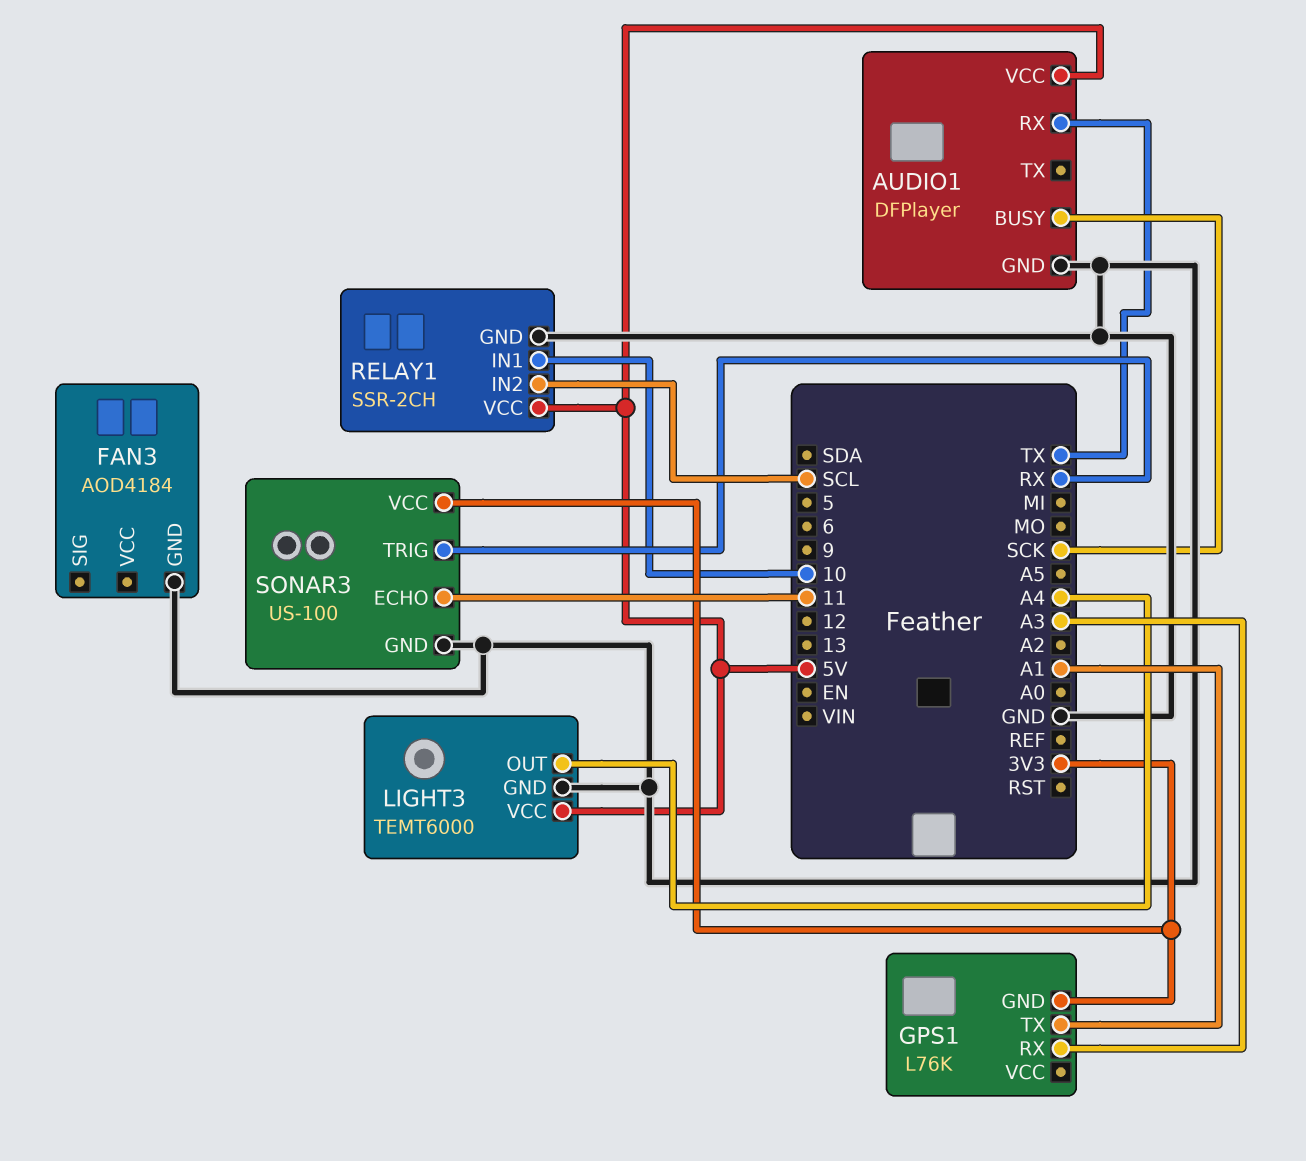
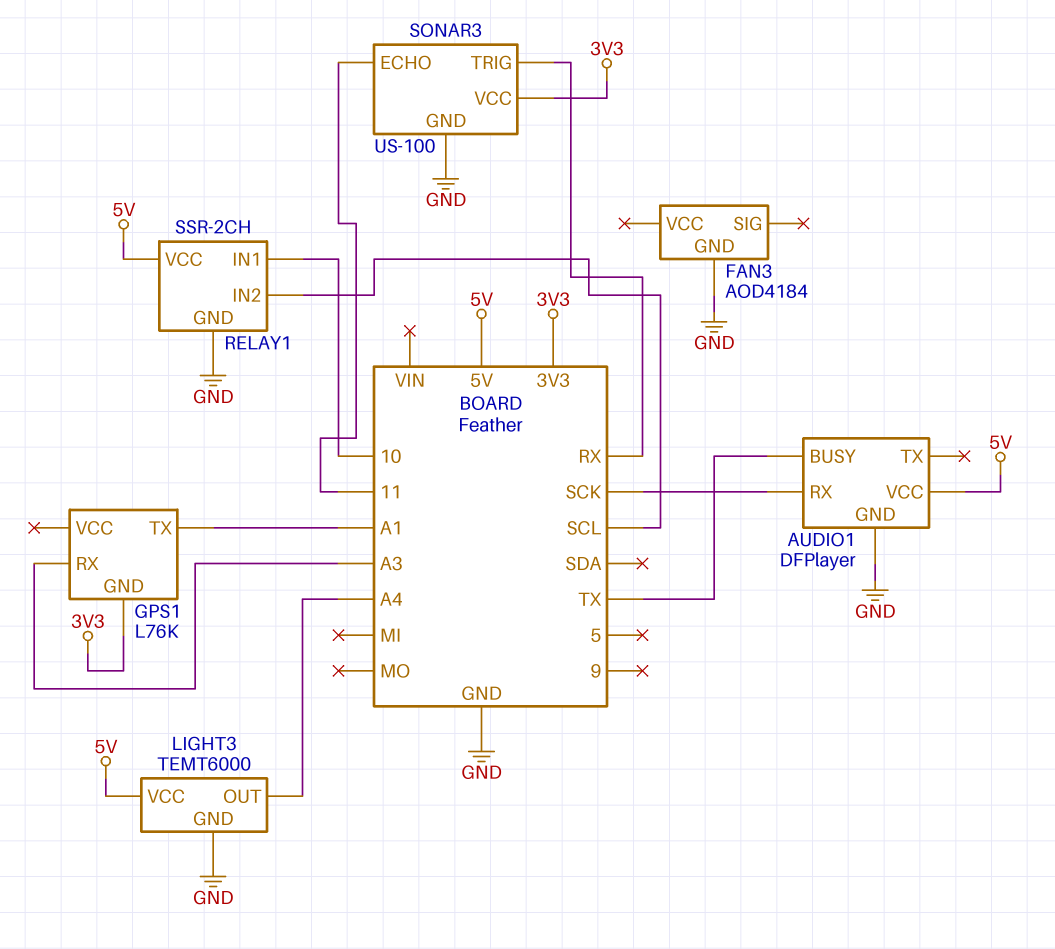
AUDIO1 pin BUSY: SCK -> TX
AUDIO1 pin RX: TX -> SCK

